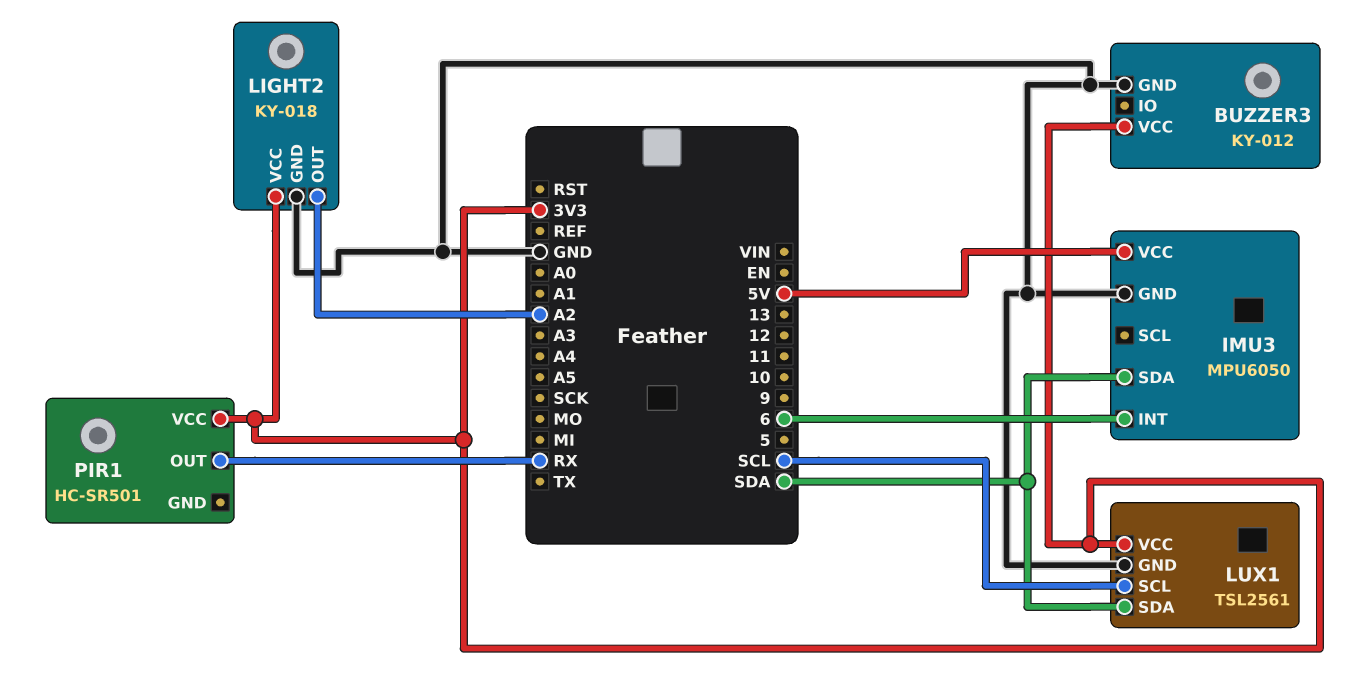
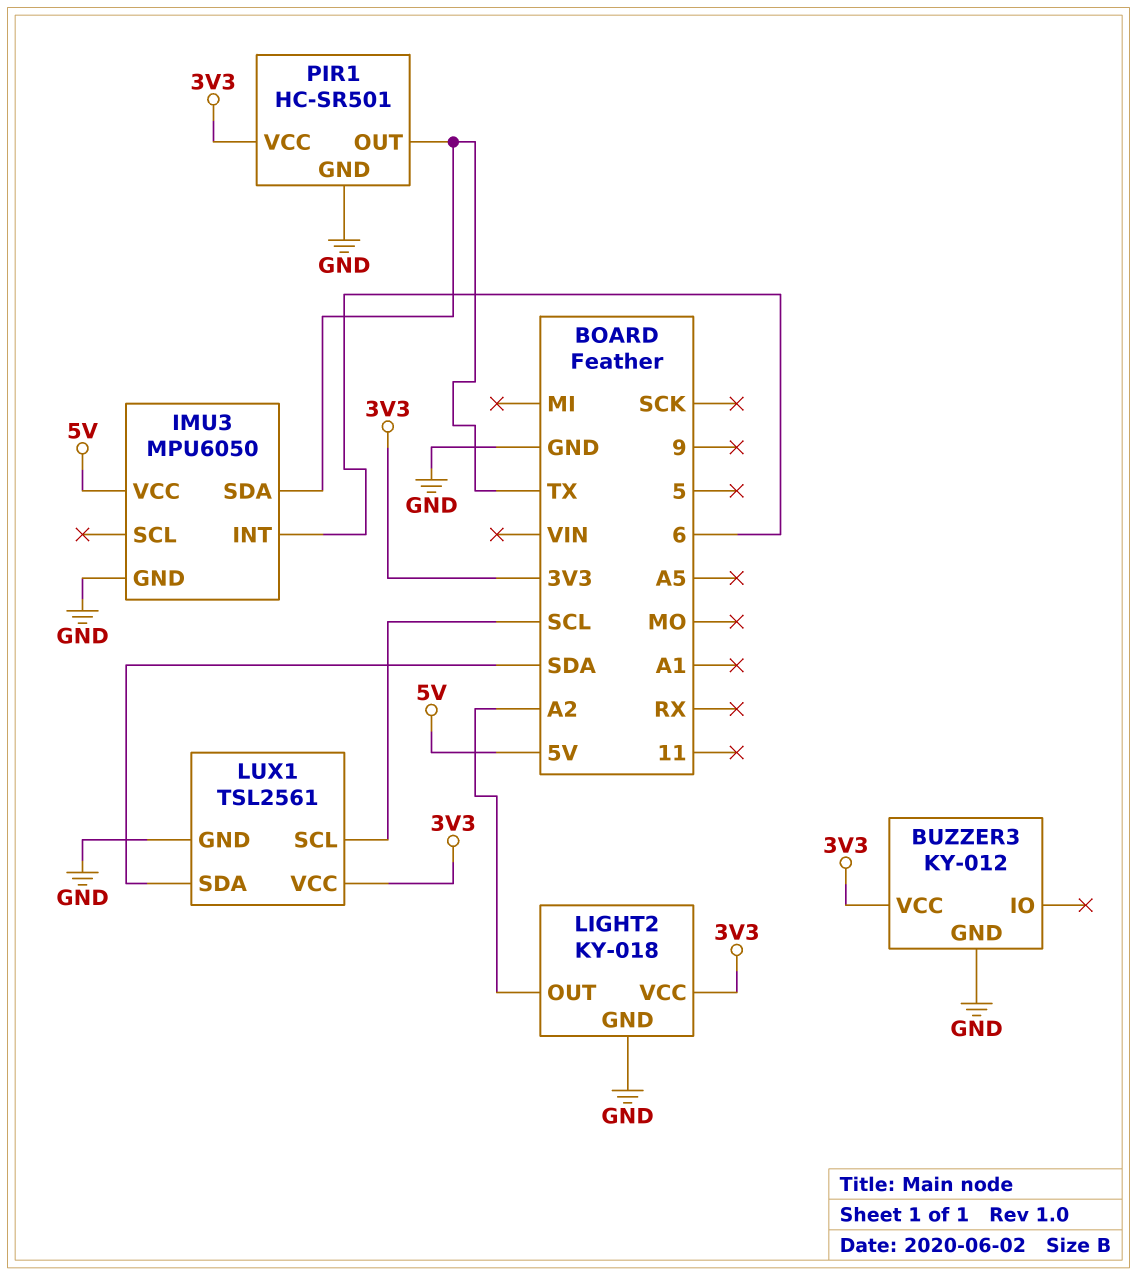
IMU3 pin SDA: SDA -> TX
PIR1 pin GND: none -> GND
PIR1 pin OUT: RX -> TX

